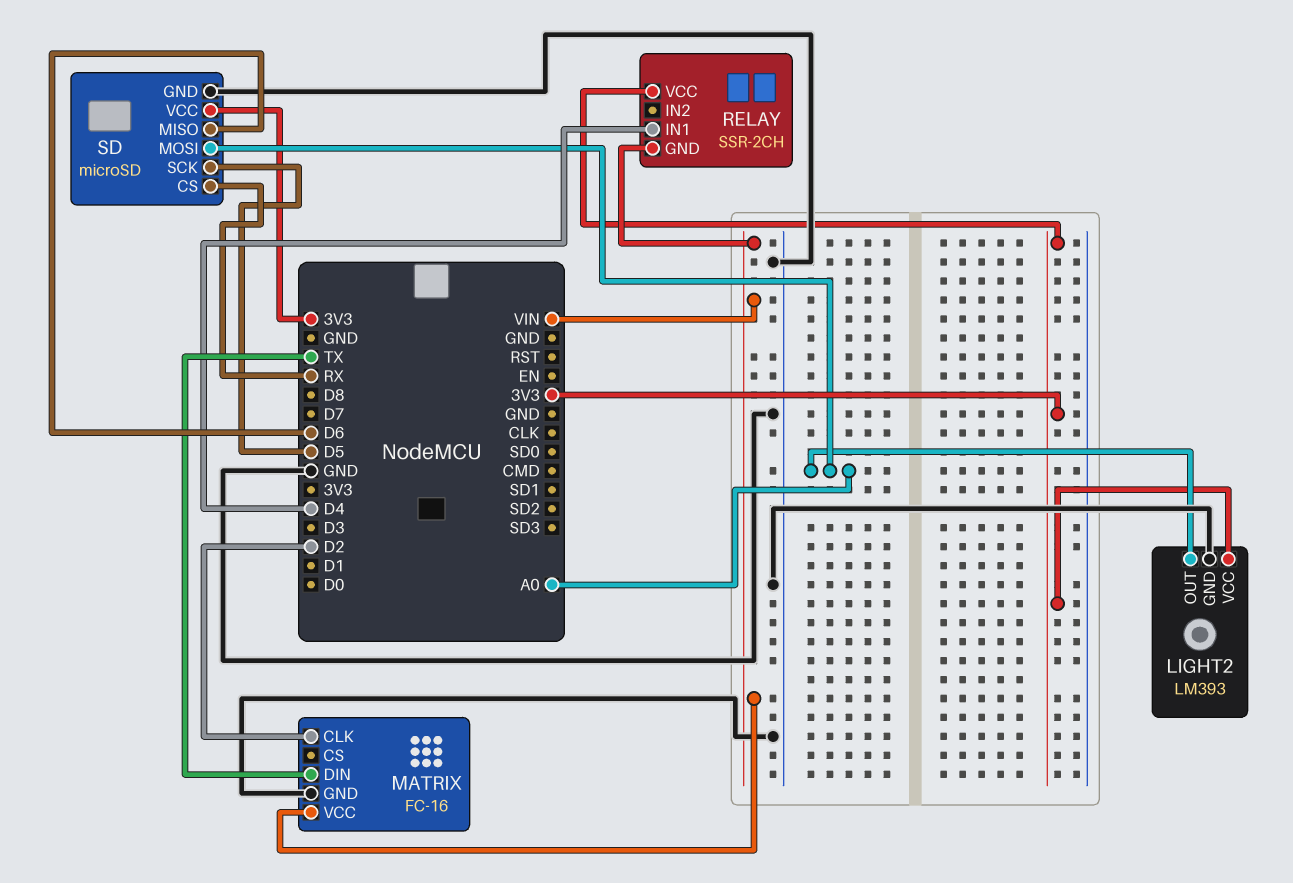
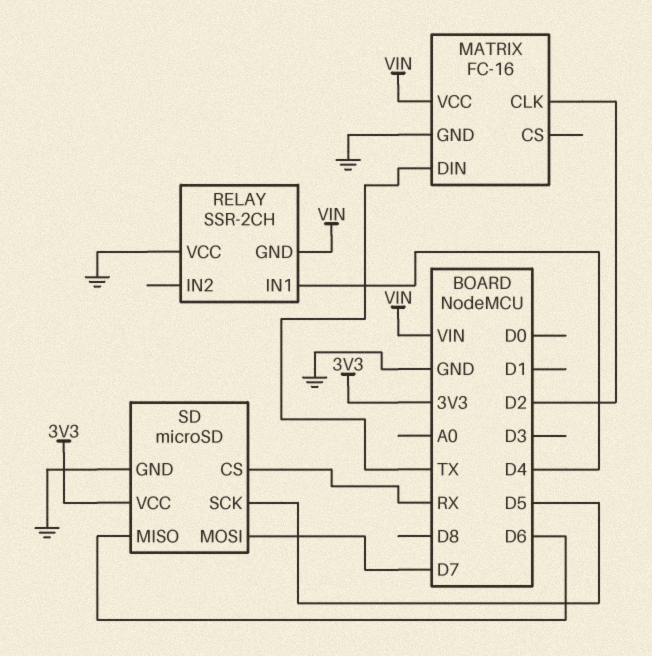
LIGHT2: LM393 -> none
LIGHT2 pin GND: GND -> none
LIGHT2 pin OUT: A0 -> none
LIGHT2 pin VCC: 3V3 -> none
RELAY pin VCC: 3V3 -> GND
SD pin MOSI: A0 -> D7

